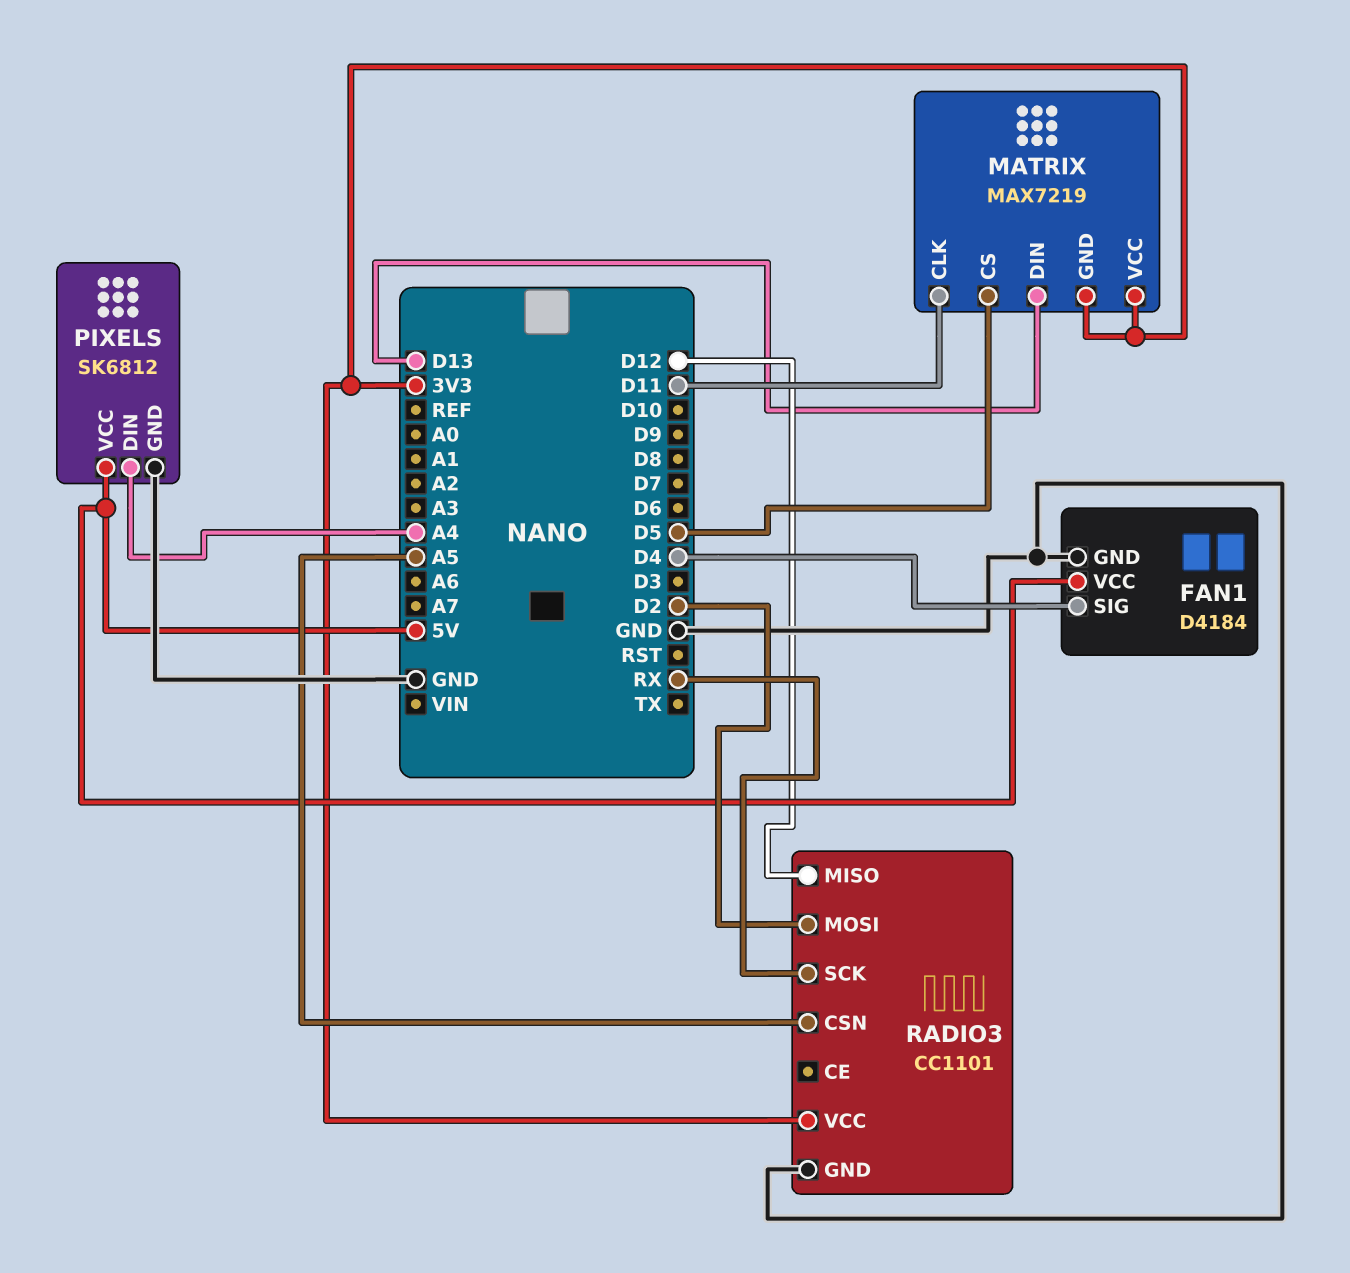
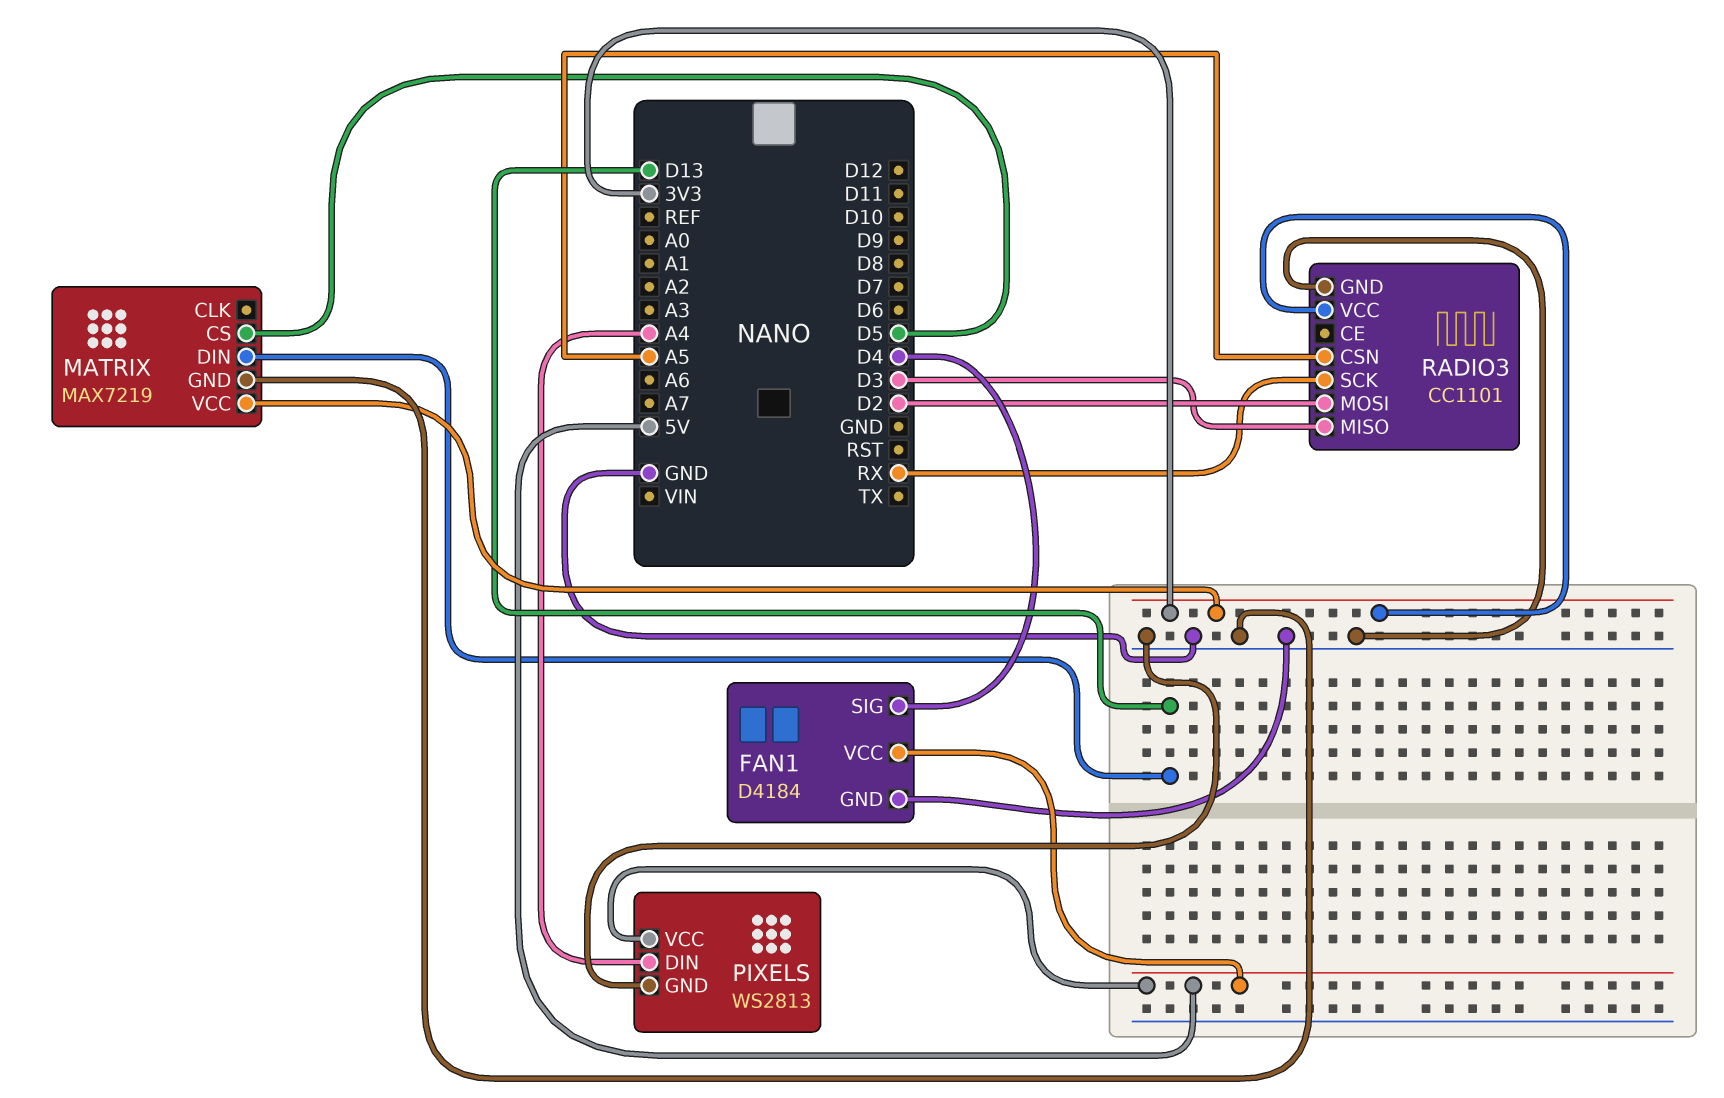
MATRIX pin CLK: D11 -> none
MATRIX pin GND: 3V3 -> GND
PIXELS: SK6812 -> WS2813
RADIO3 pin MISO: D12 -> D3

